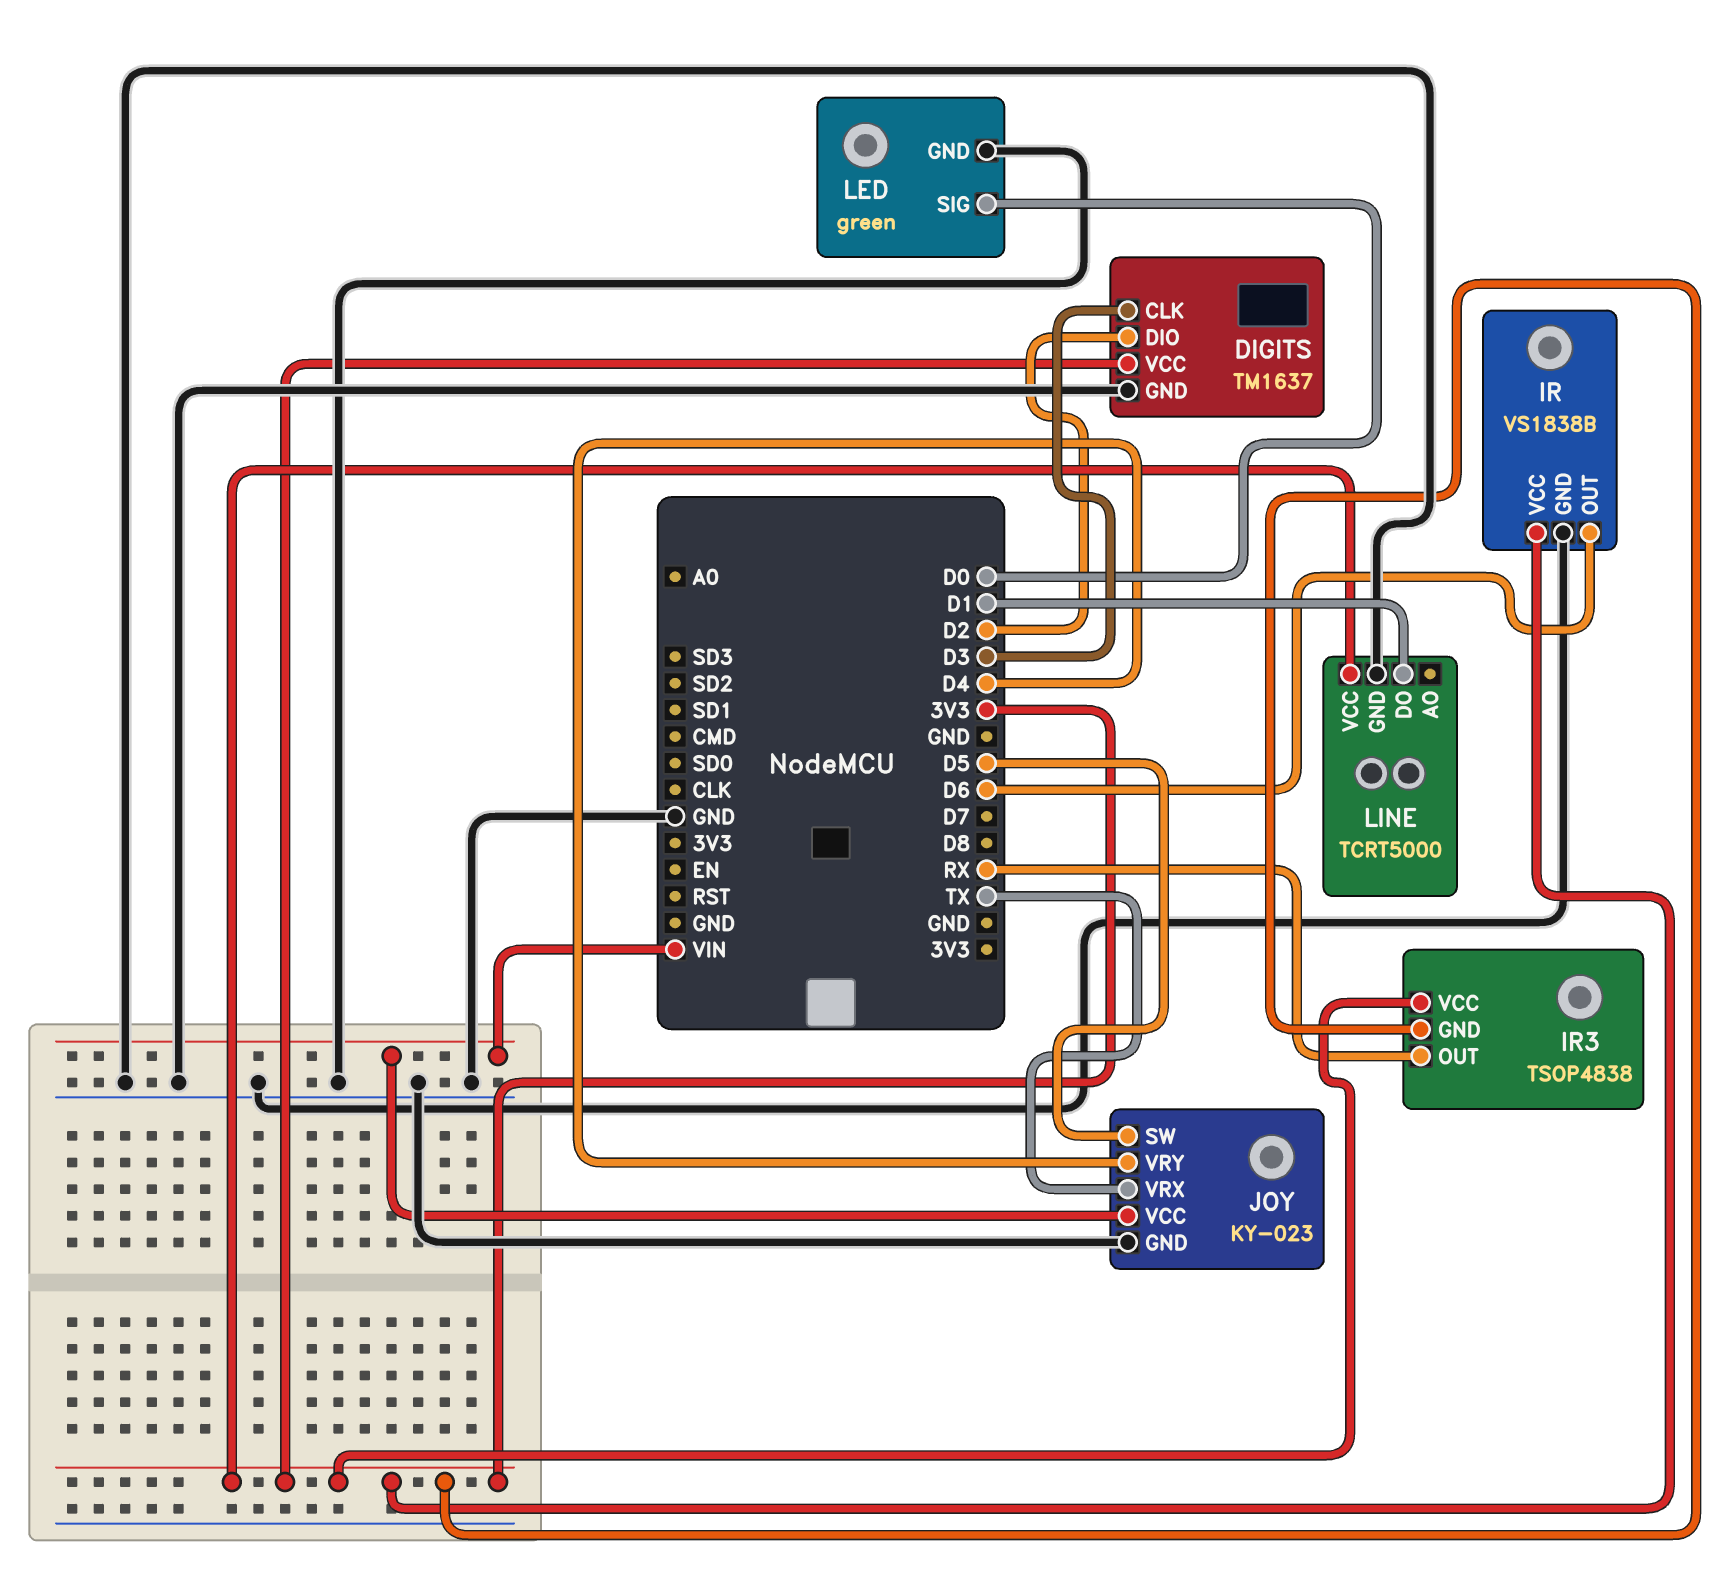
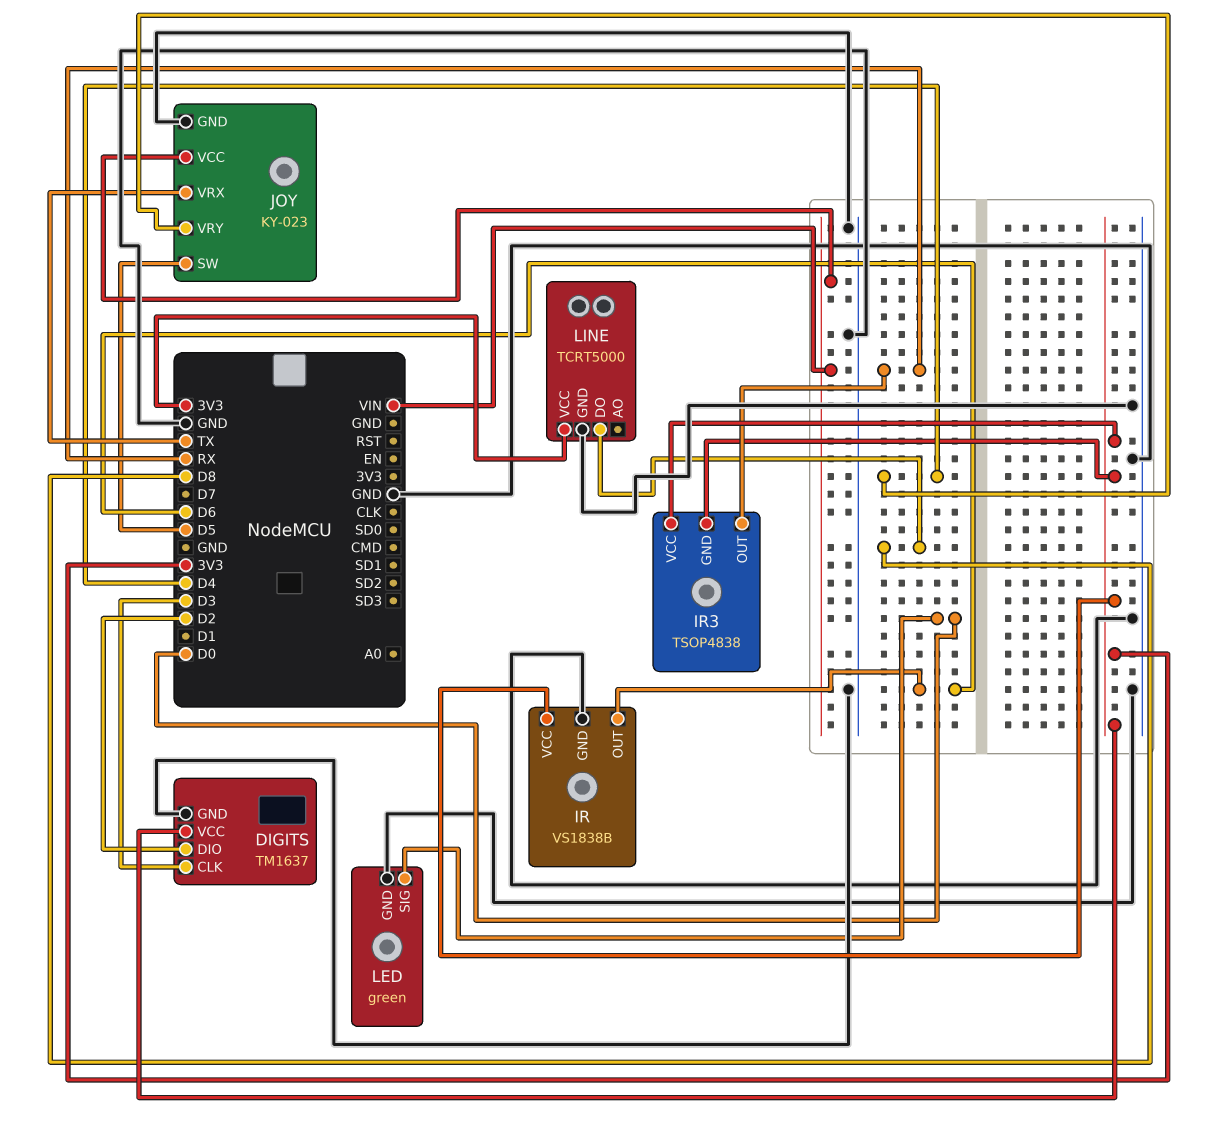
LINE pin DO: D1 -> D8

